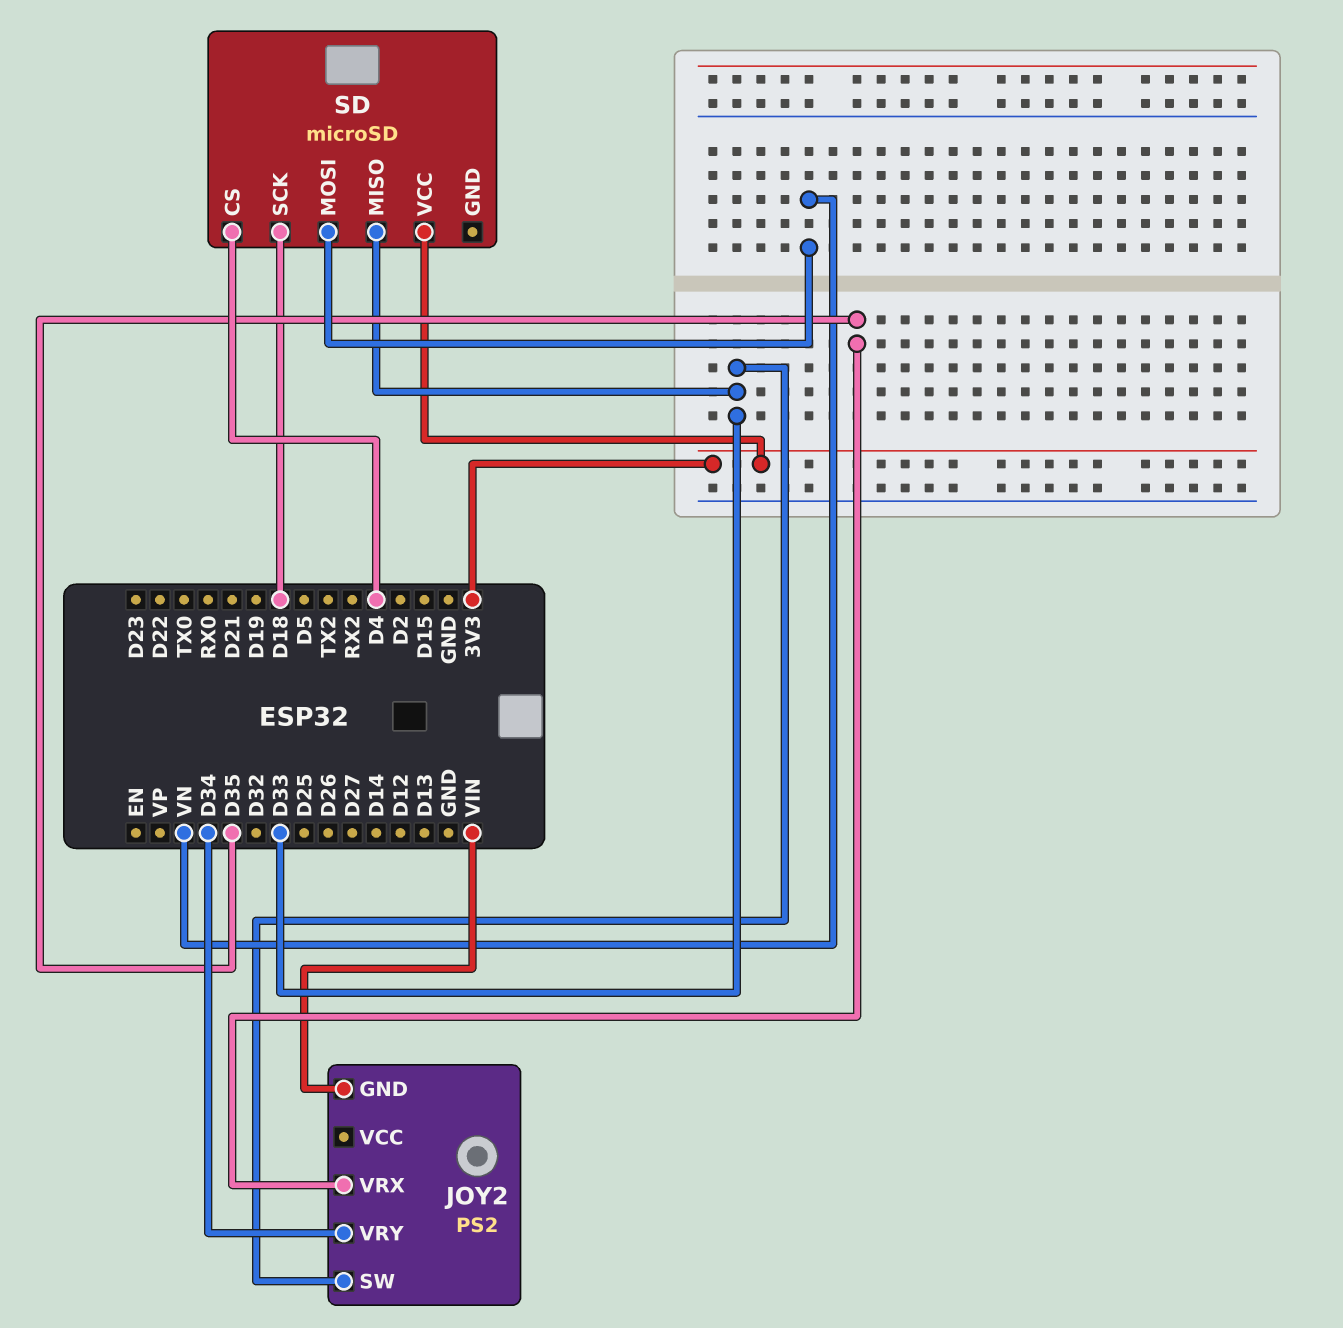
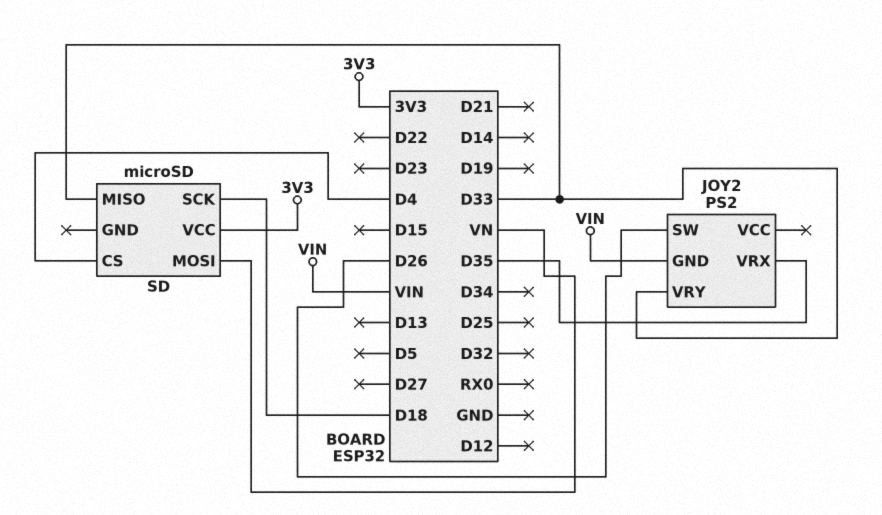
JOY2 pin SW: D33 -> D26
JOY2 pin VRY: D34 -> D33

